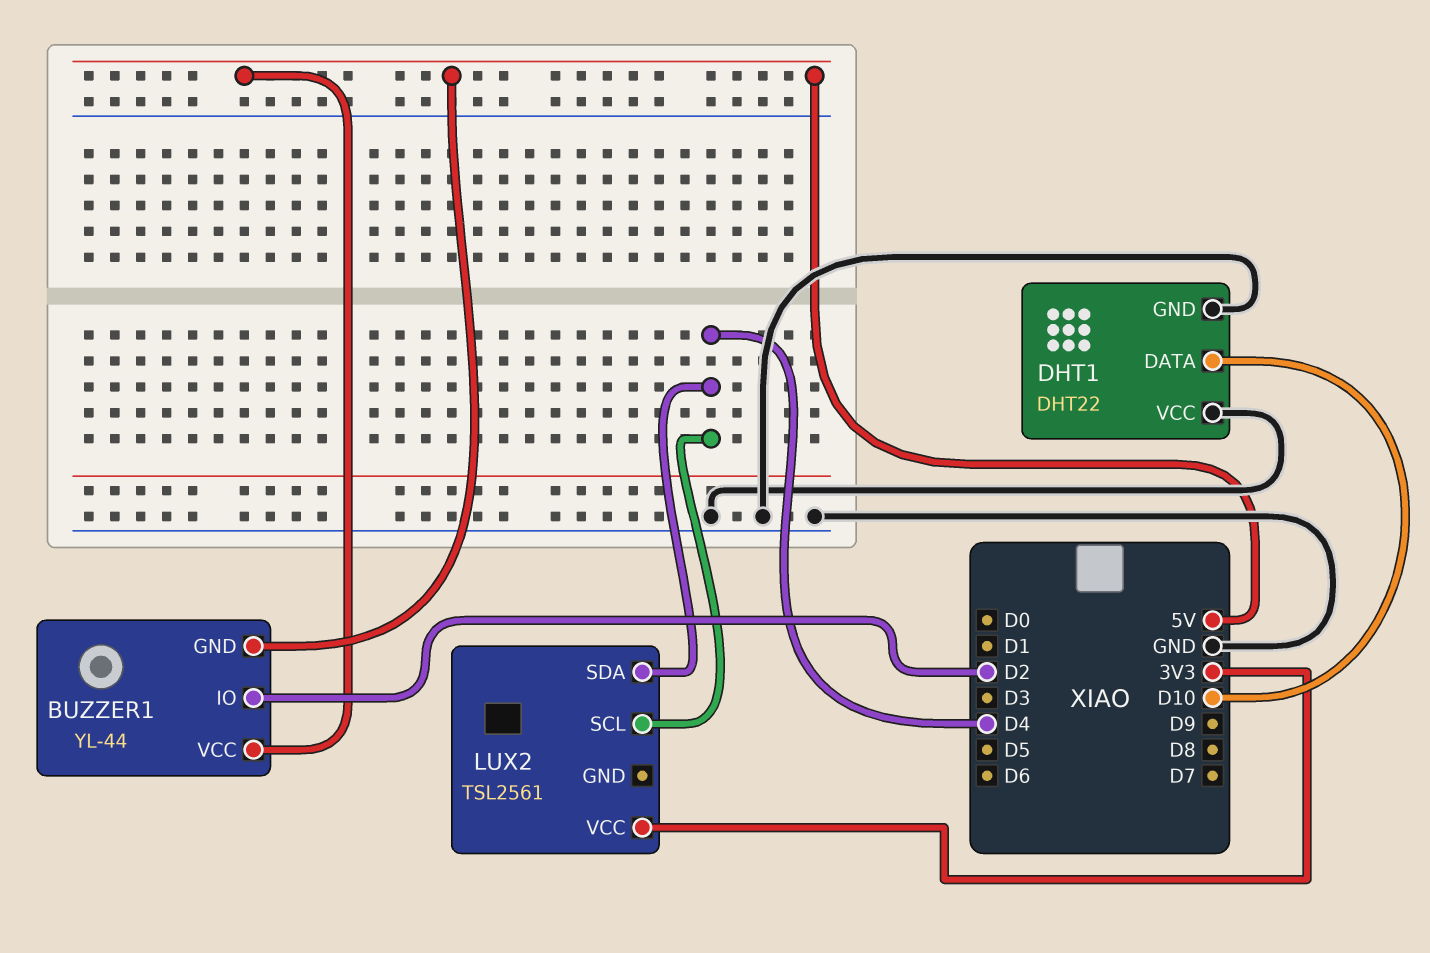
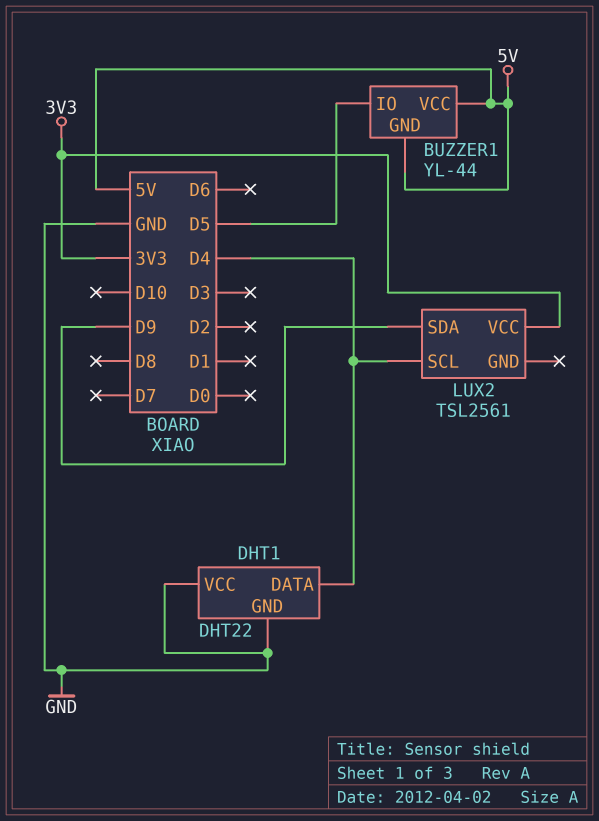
BUZZER1 pin IO: D2 -> D5
DHT1 pin DATA: D10 -> D4
LUX2 pin SDA: D4 -> D9

